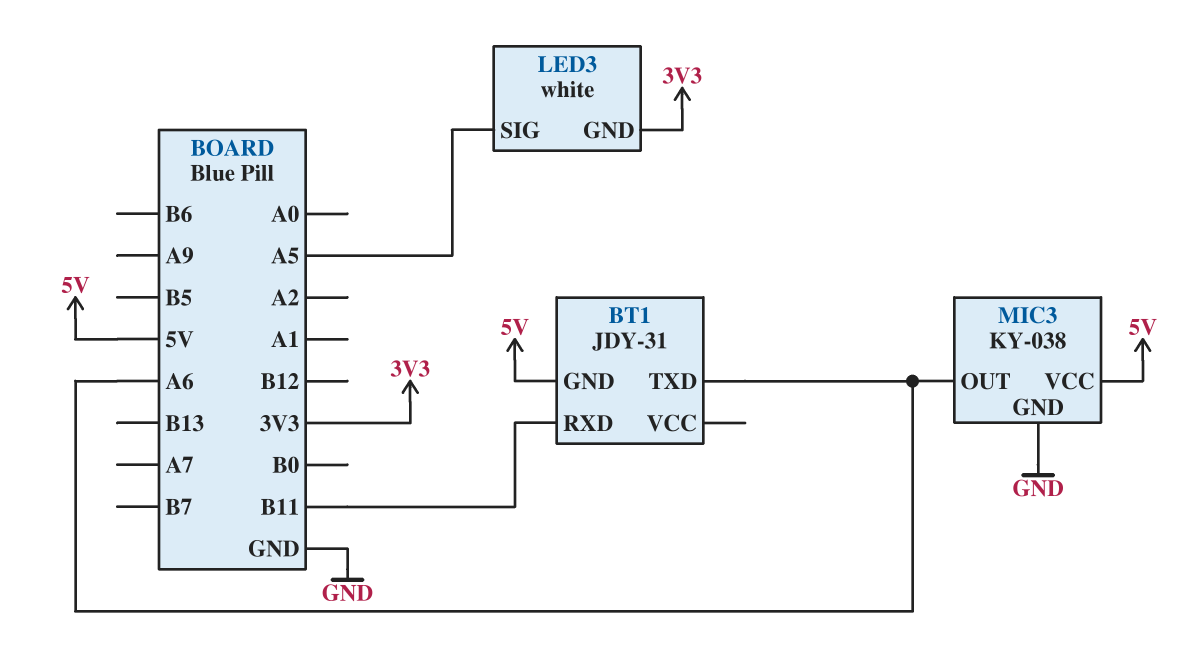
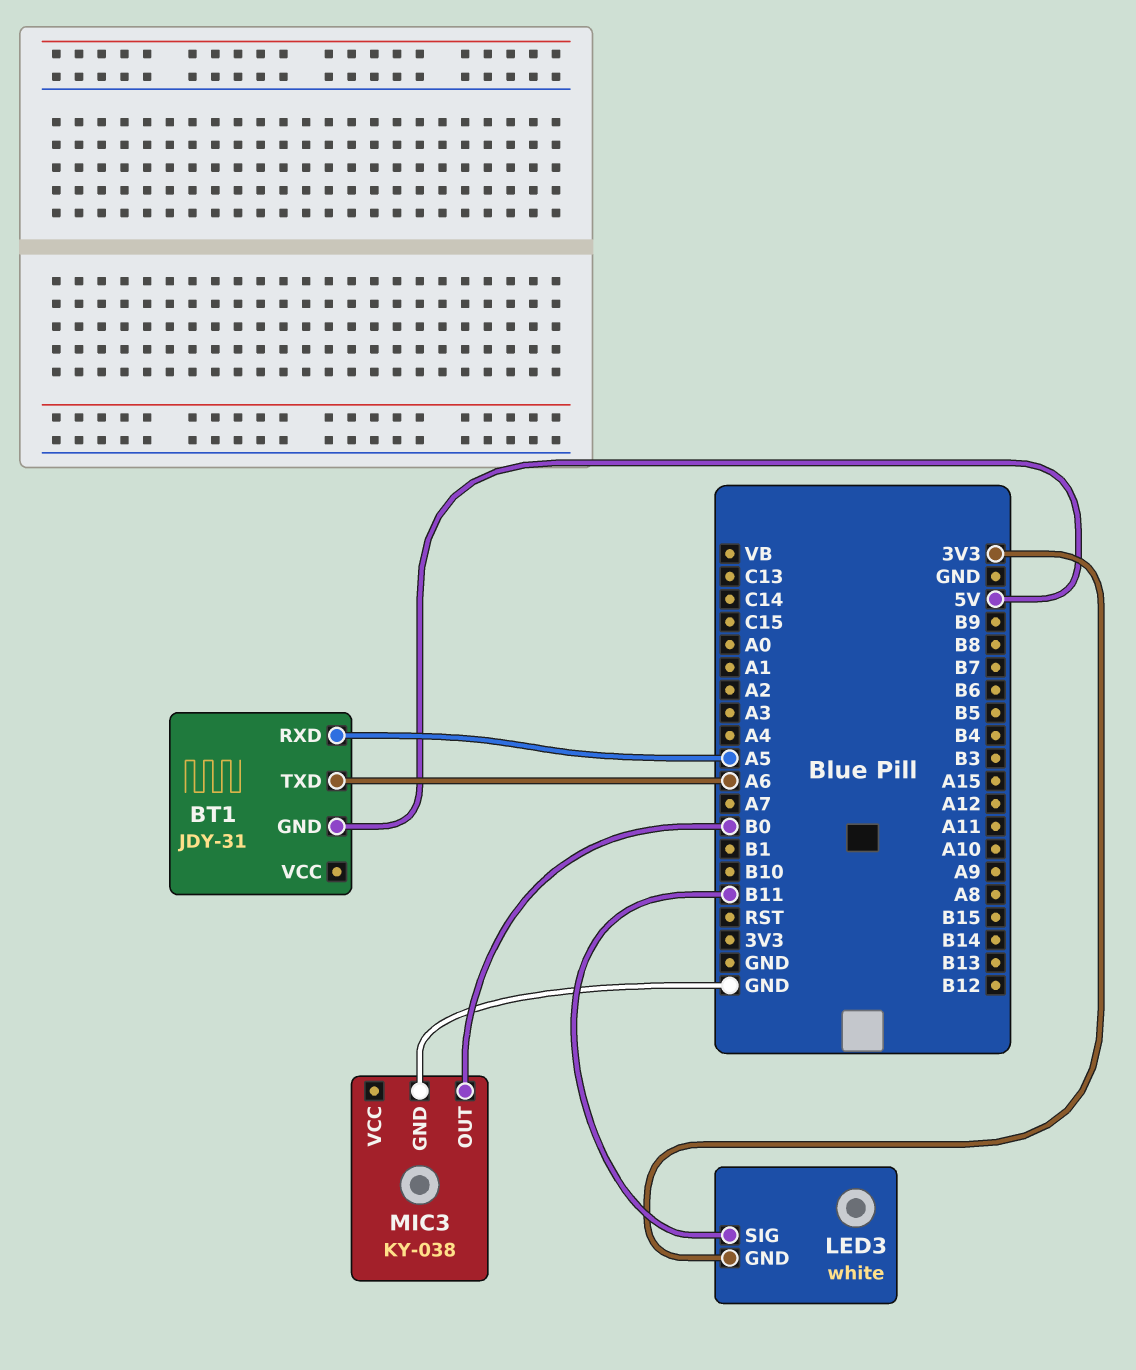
BT1 pin RXD: B11 -> A5
LED3 pin SIG: A5 -> B11
MIC3 pin OUT: A6 -> B0
MIC3 pin VCC: 5V -> none

